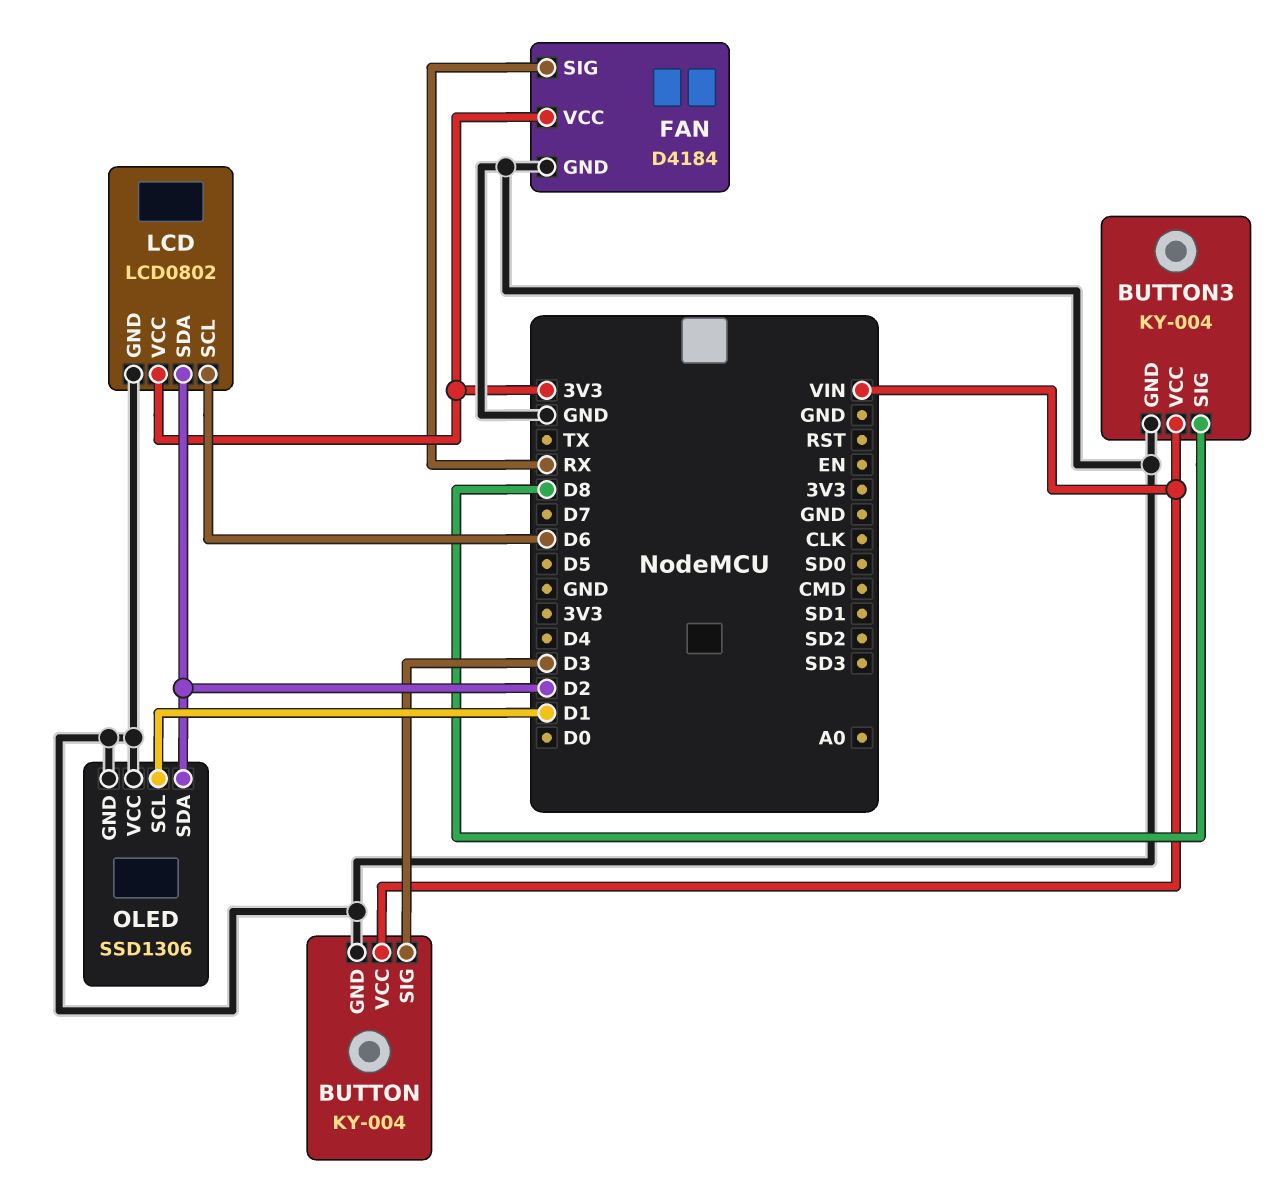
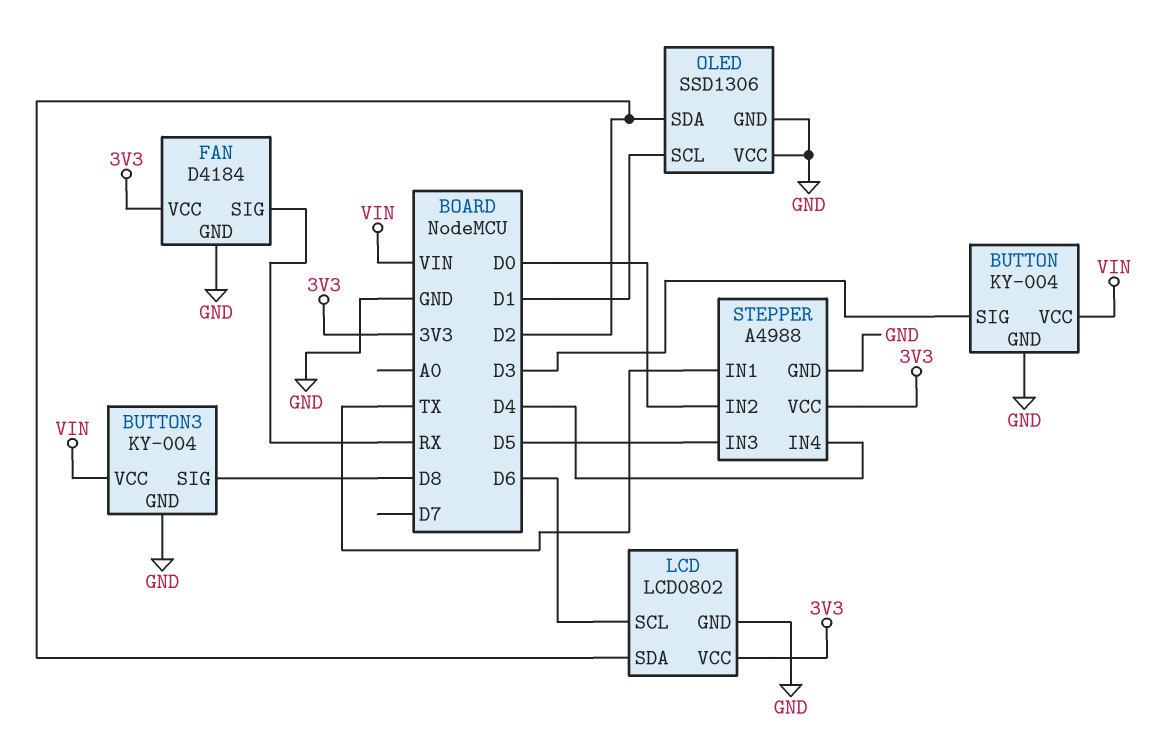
STEPPER: none -> A4988
STEPPER pin GND: none -> GND
STEPPER pin IN1: none -> TX
STEPPER pin IN2: none -> D0
STEPPER pin IN3: none -> D5
STEPPER pin IN4: none -> D4
STEPPER pin VCC: none -> 3V3

